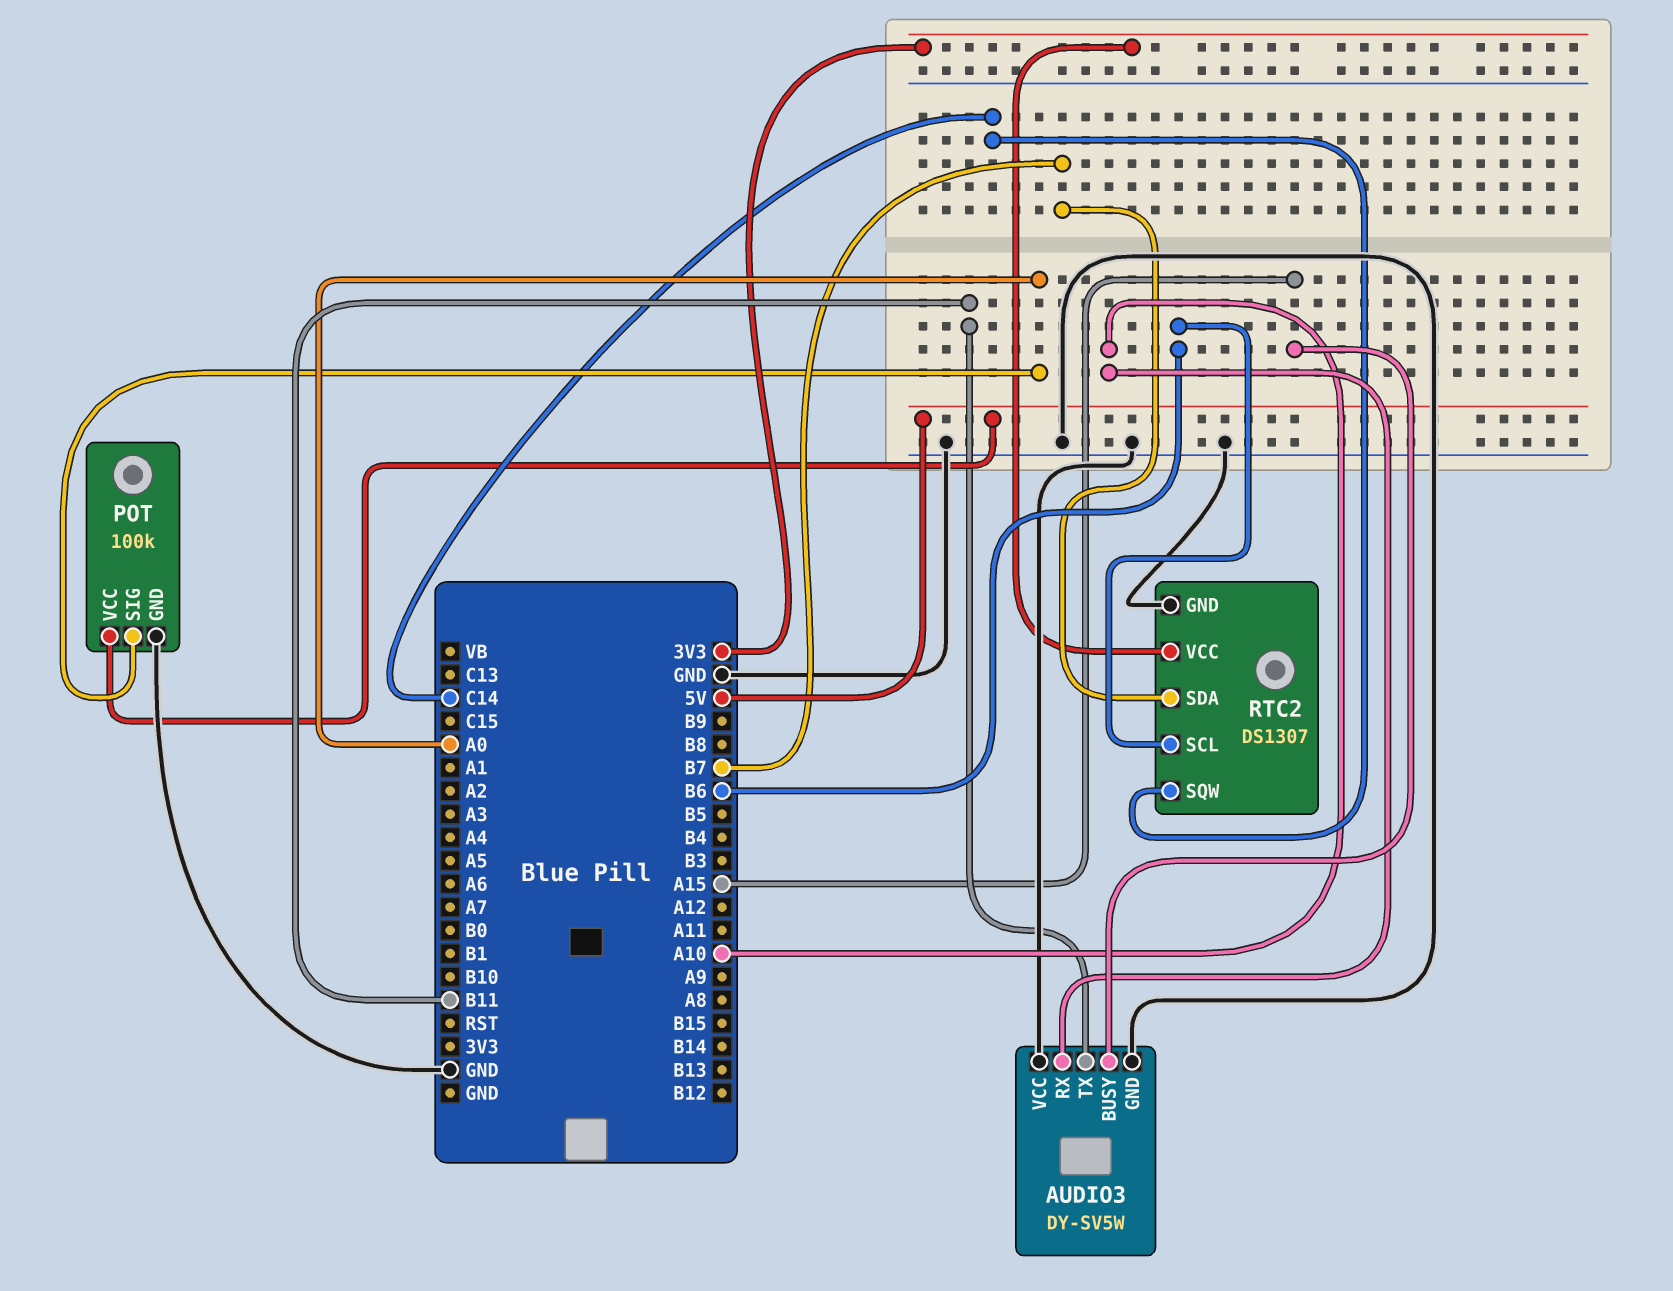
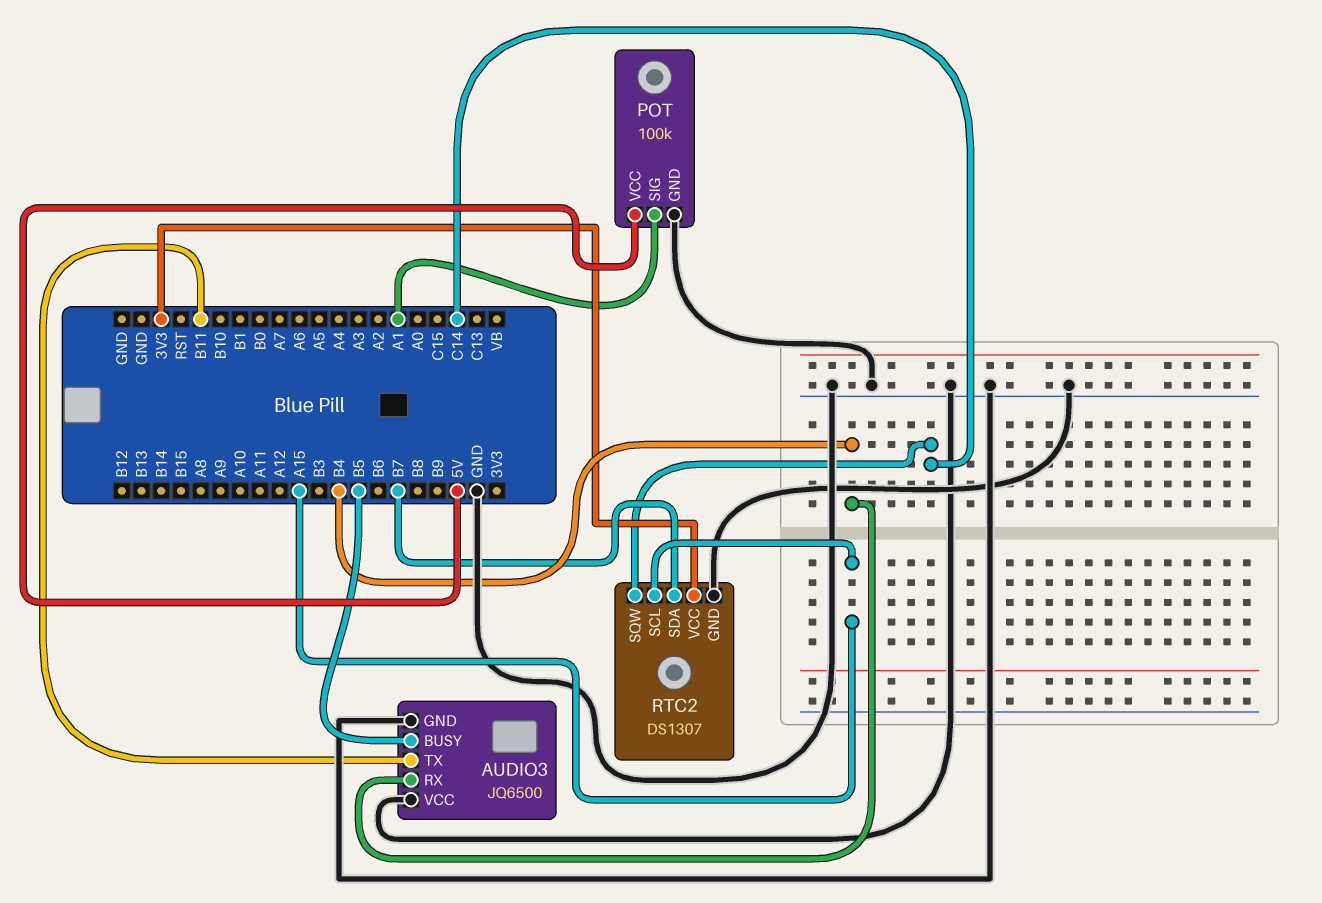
AUDIO3: DY-SV5W -> JQ6500
AUDIO3 pin BUSY: A15 -> B5
AUDIO3 pin RX: A10 -> B4
POT pin SIG: A0 -> A1
RTC2 pin SCL: B6 -> A15

